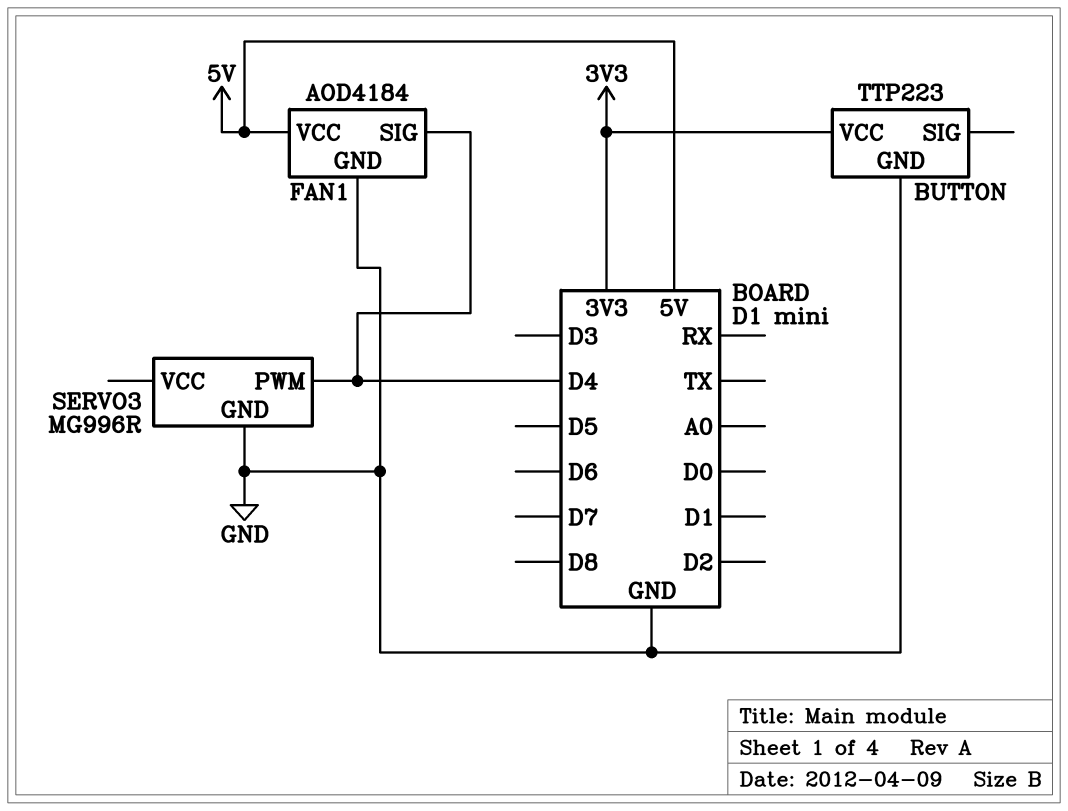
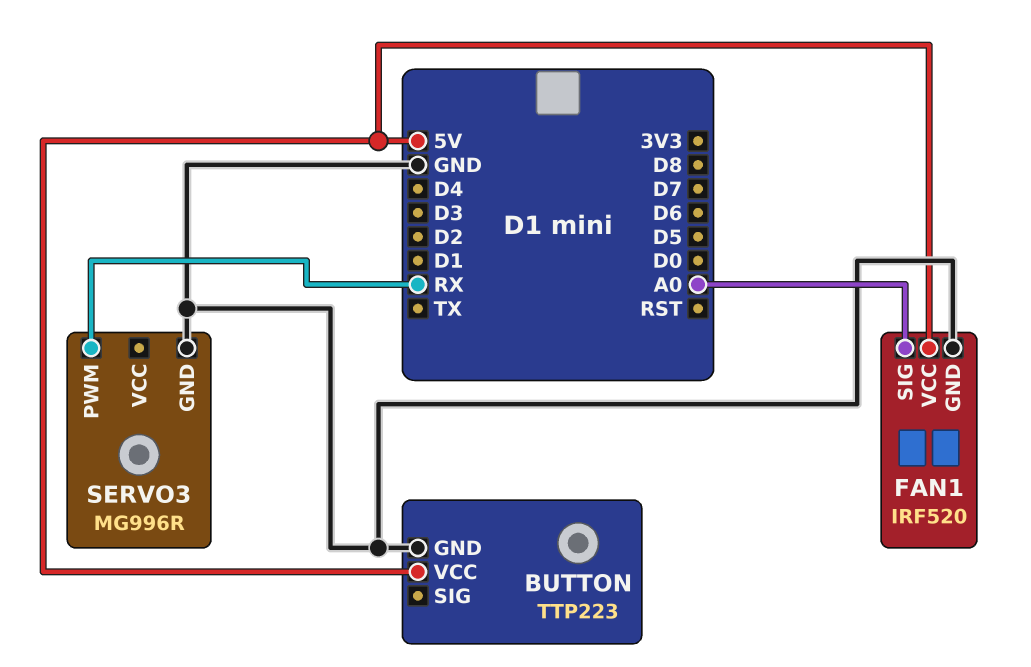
BUTTON pin VCC: 3V3 -> 5V
FAN1: AOD4184 -> IRF520
FAN1 pin SIG: D4 -> A0
SERVO3 pin PWM: D4 -> RX

